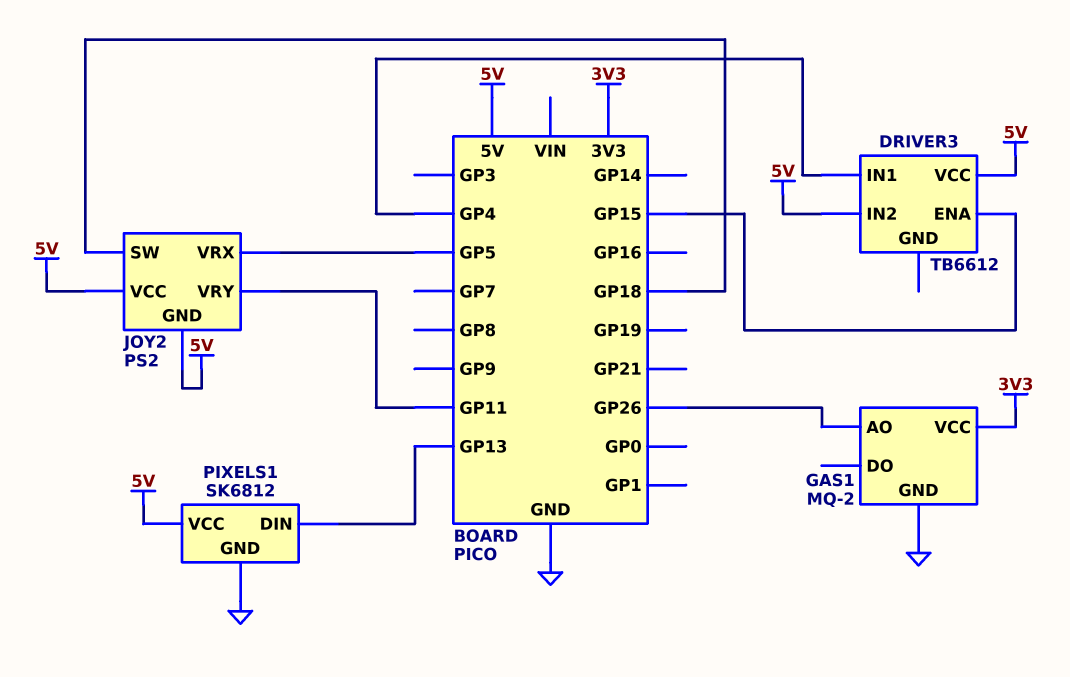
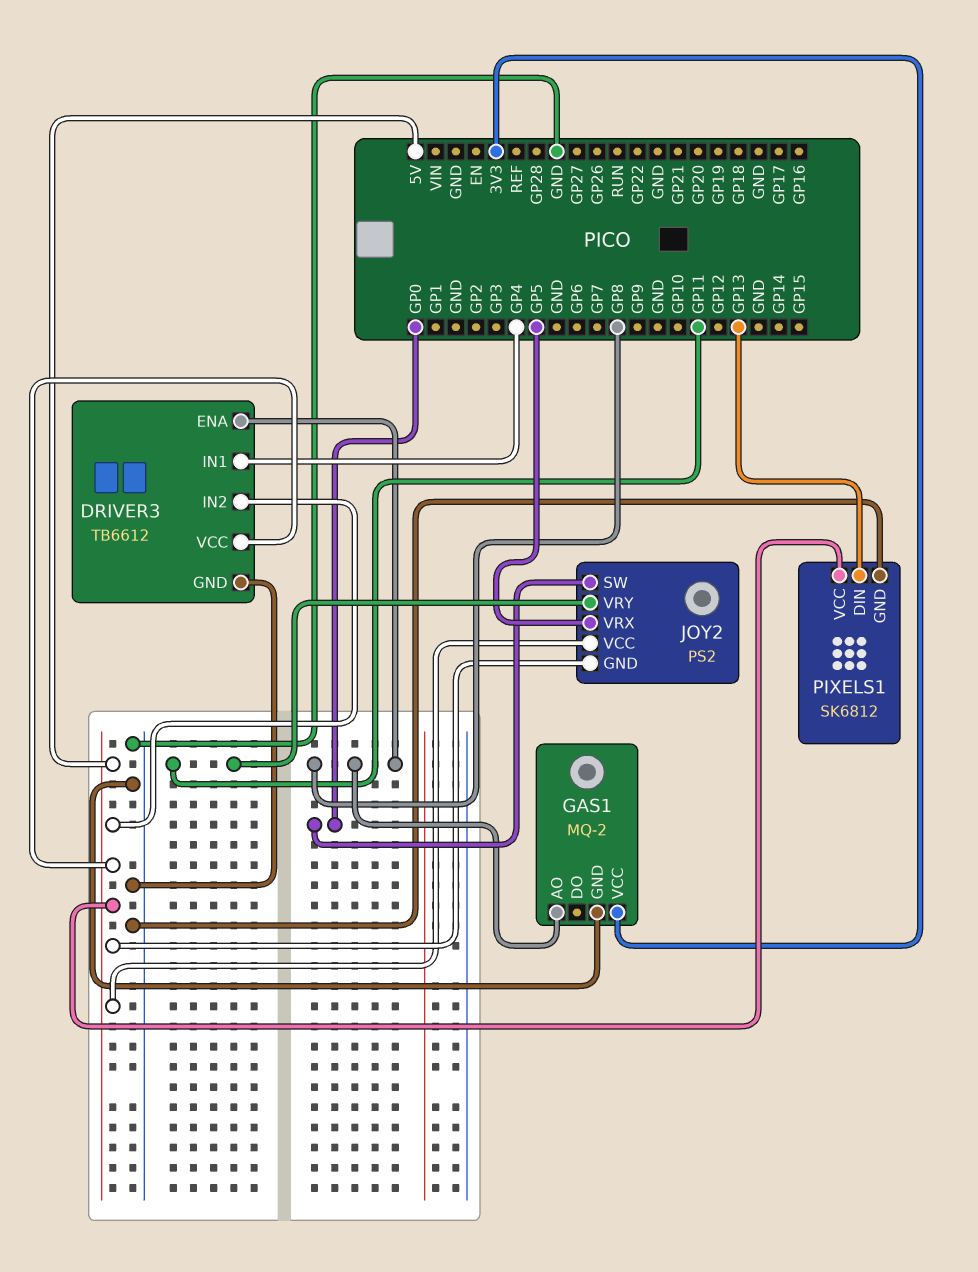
DRIVER3 pin ENA: GP15 -> GP8
DRIVER3 pin GND: none -> GND
GAS1 pin AO: GP26 -> GP8
JOY2 pin SW: GP18 -> GP0

